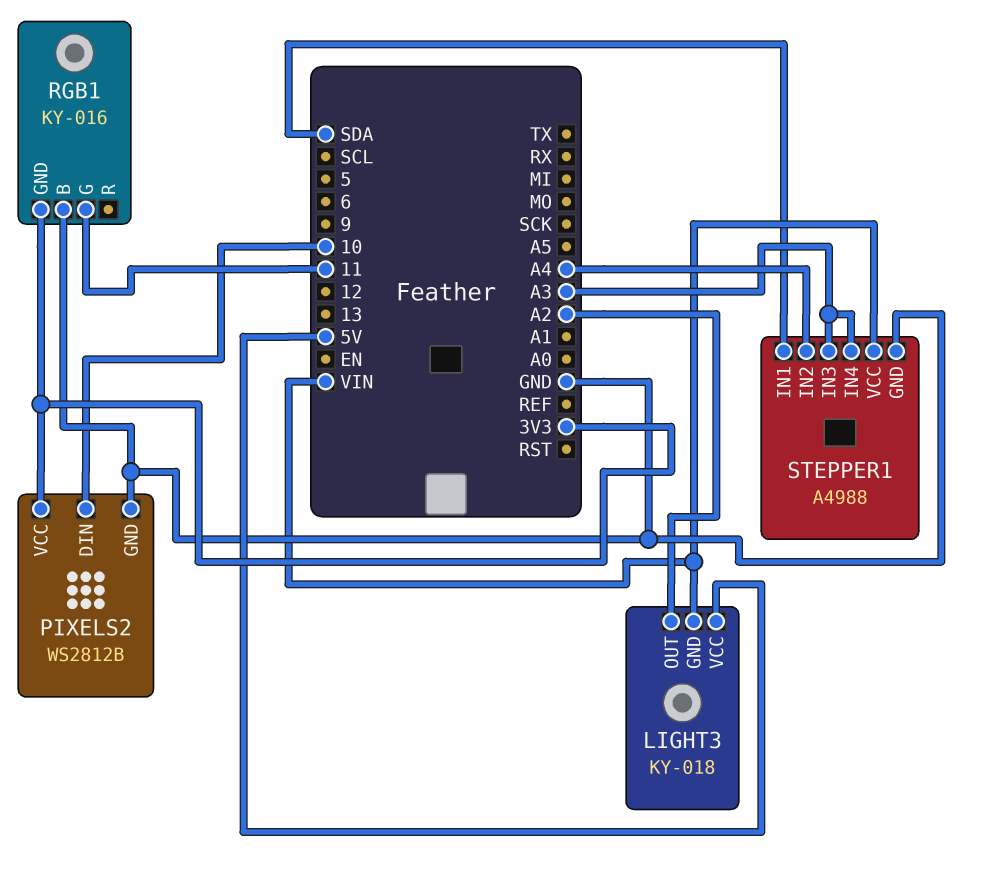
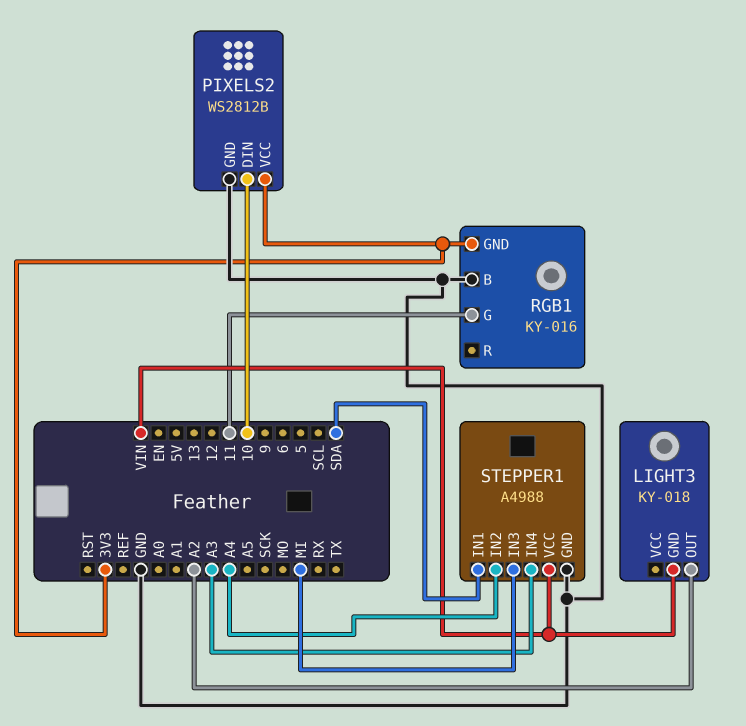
LIGHT3 pin VCC: 5V -> none
STEPPER1 pin IN3: A3 -> MI

